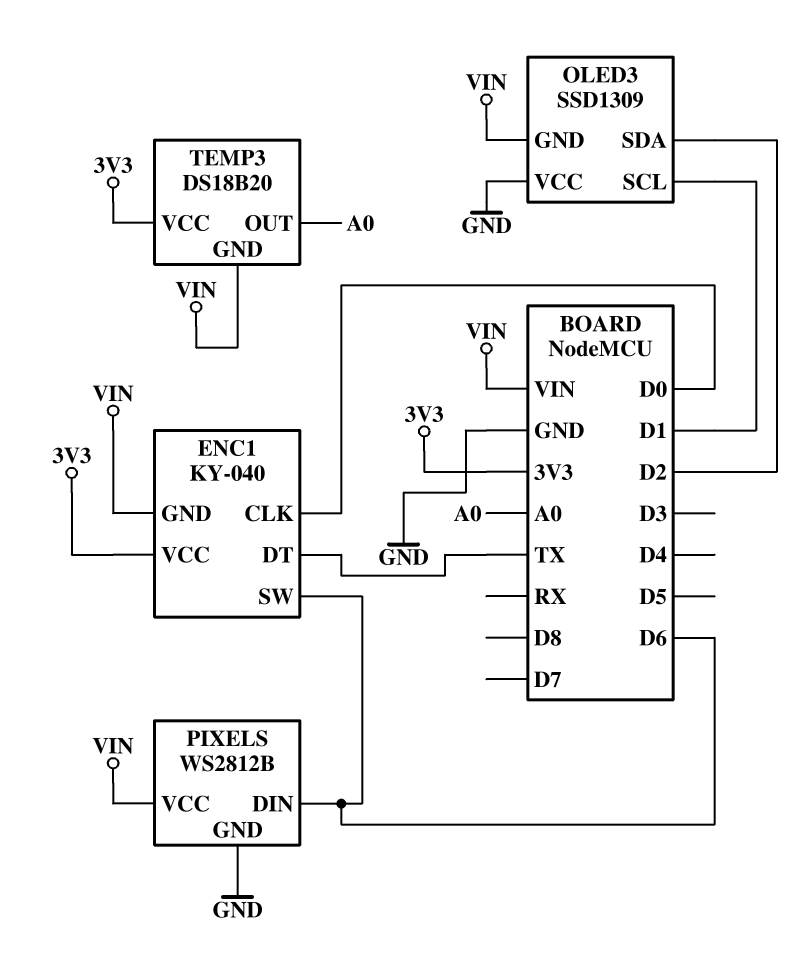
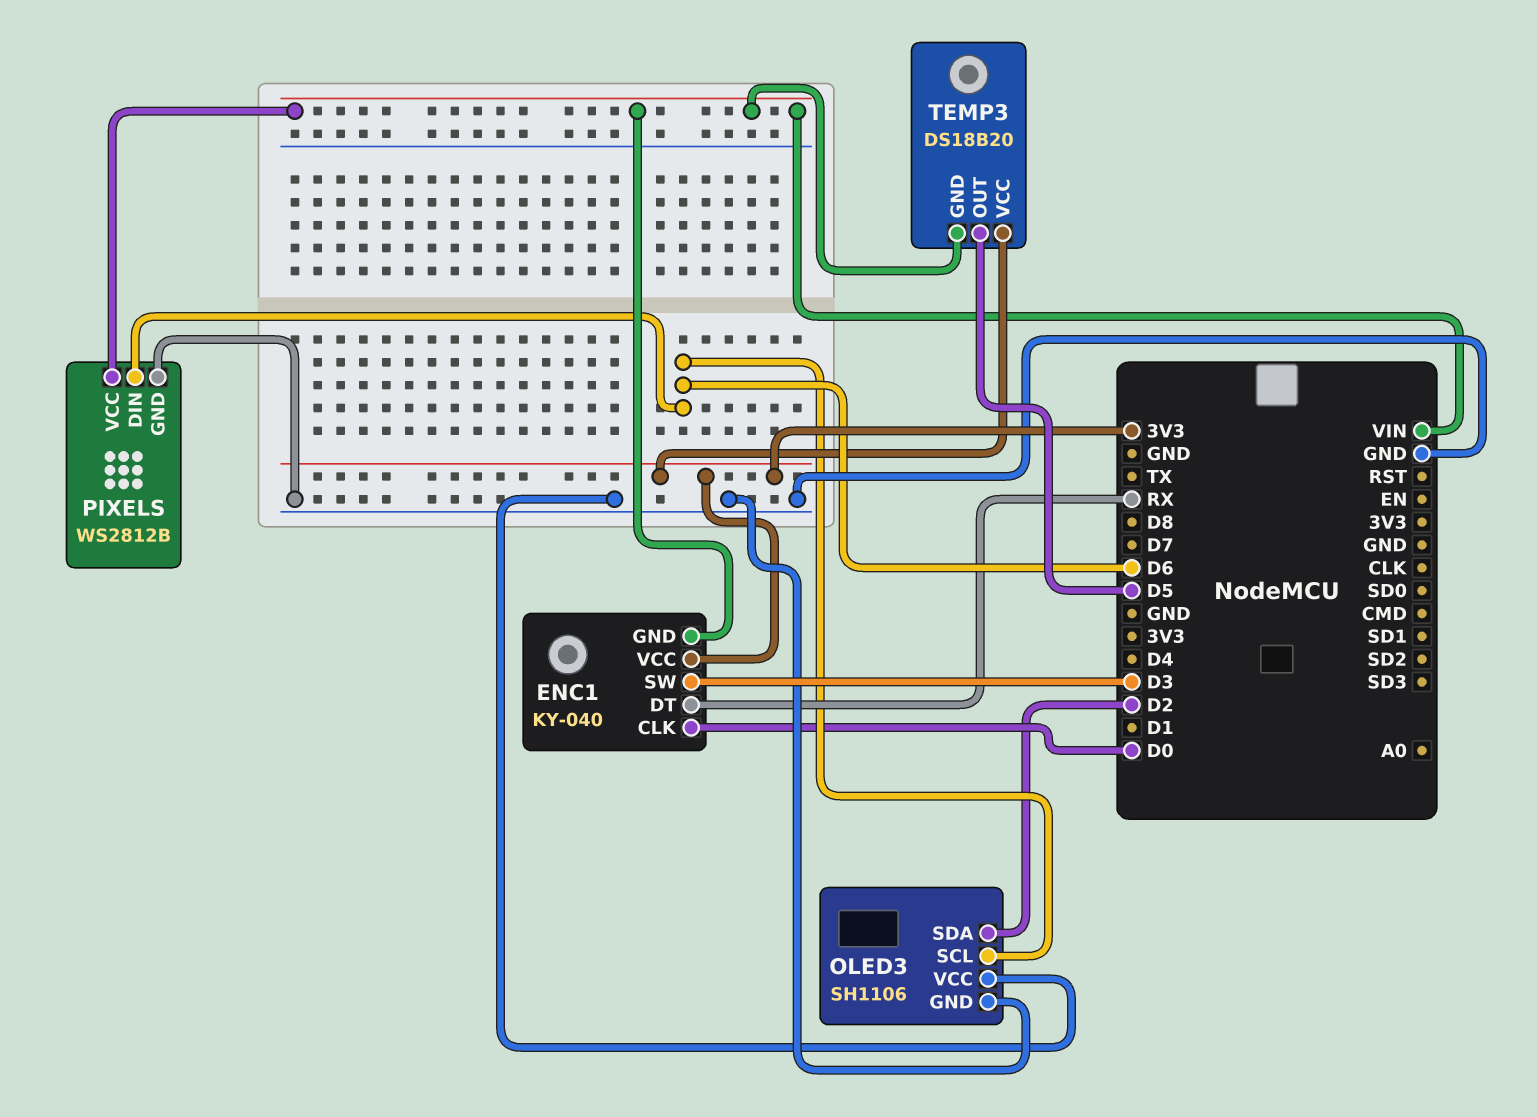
ENC1 pin DT: TX -> RX
ENC1 pin SW: D6 -> D3
OLED3: SSD1309 -> SH1106
OLED3 pin GND: VIN -> GND
OLED3 pin SCL: D1 -> D6
TEMP3 pin OUT: A0 -> D5

